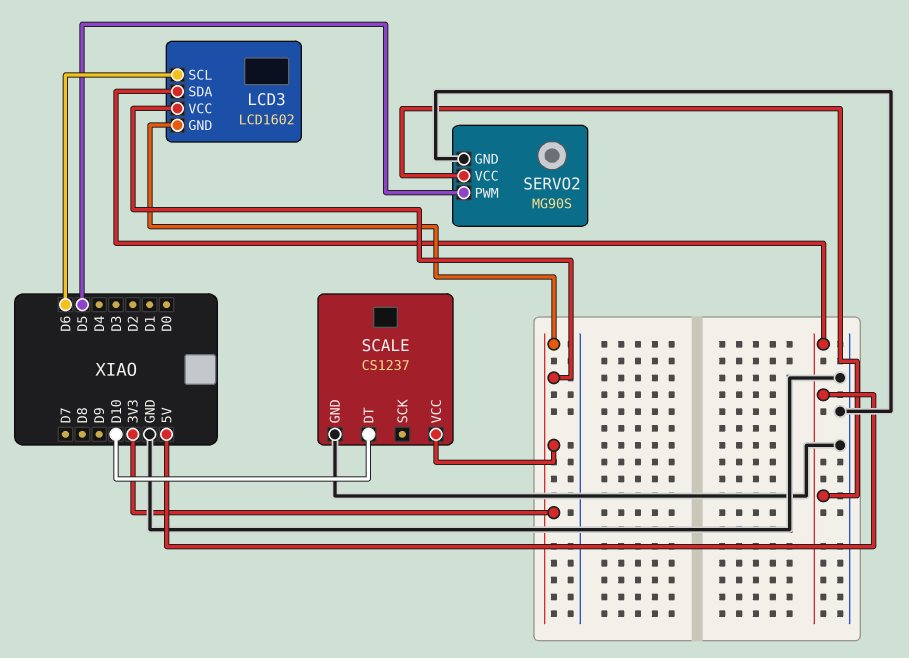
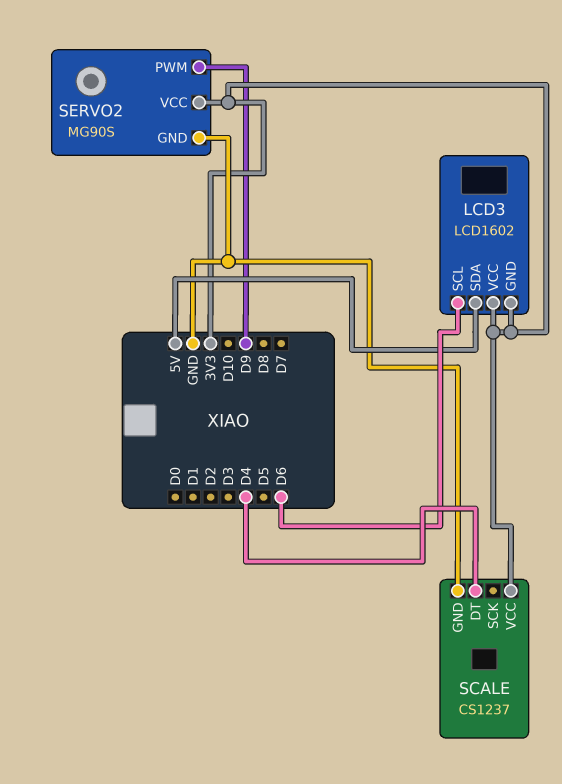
SCALE pin DT: D10 -> D4
SERVO2 pin PWM: D5 -> D9
SERVO2 pin VCC: 5V -> 3V3

